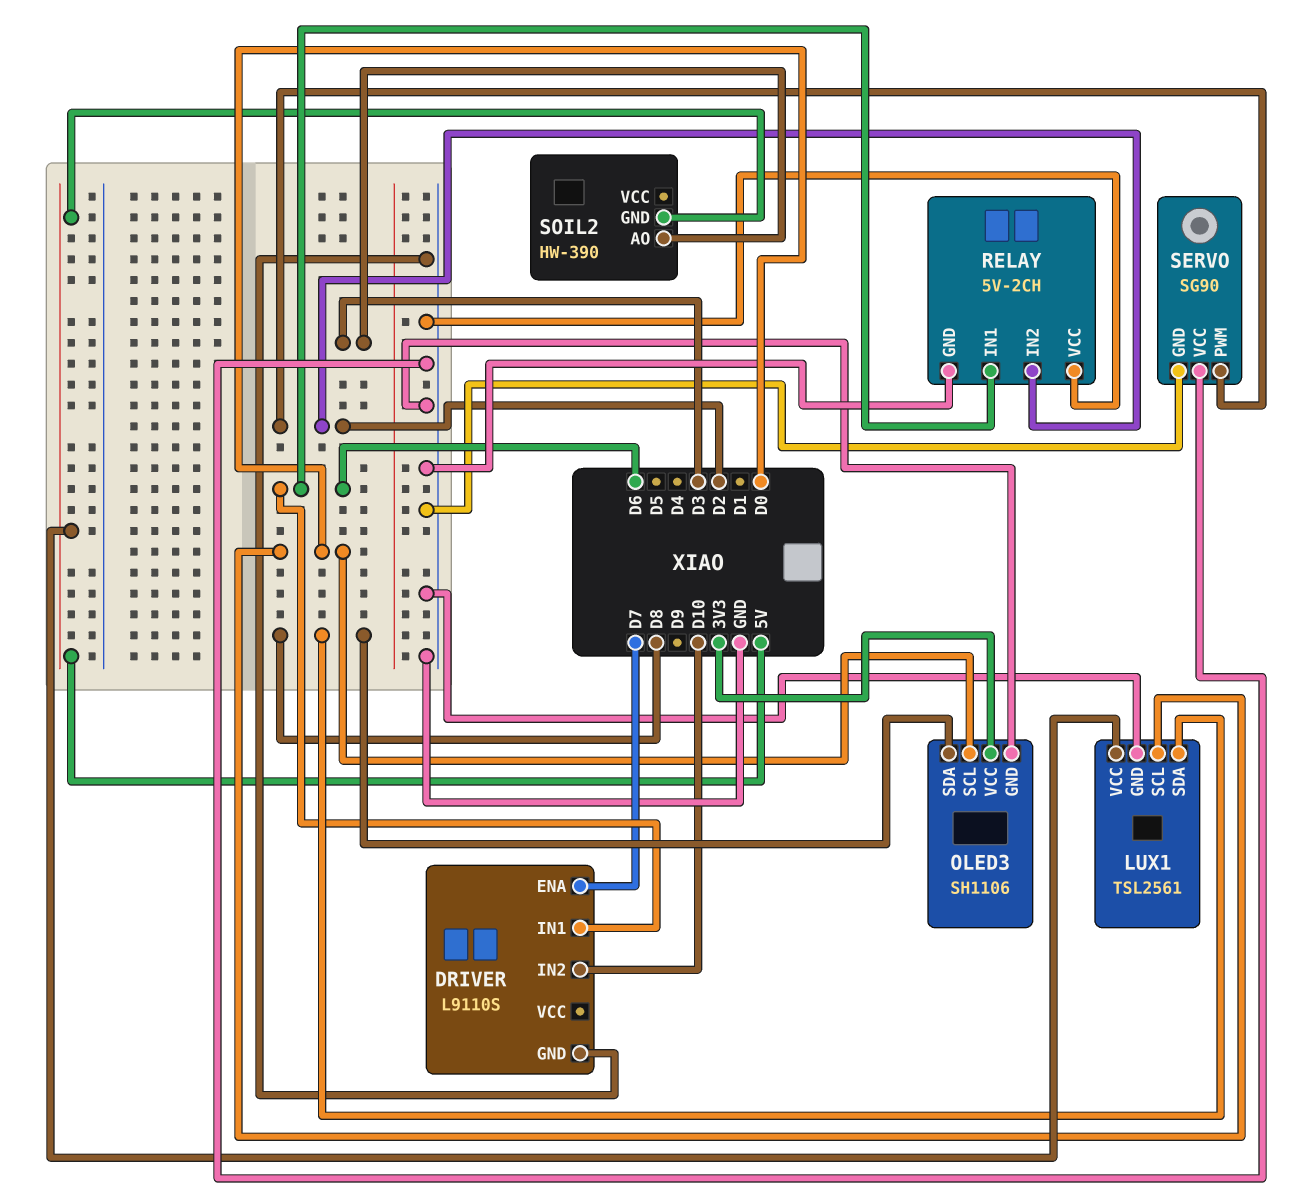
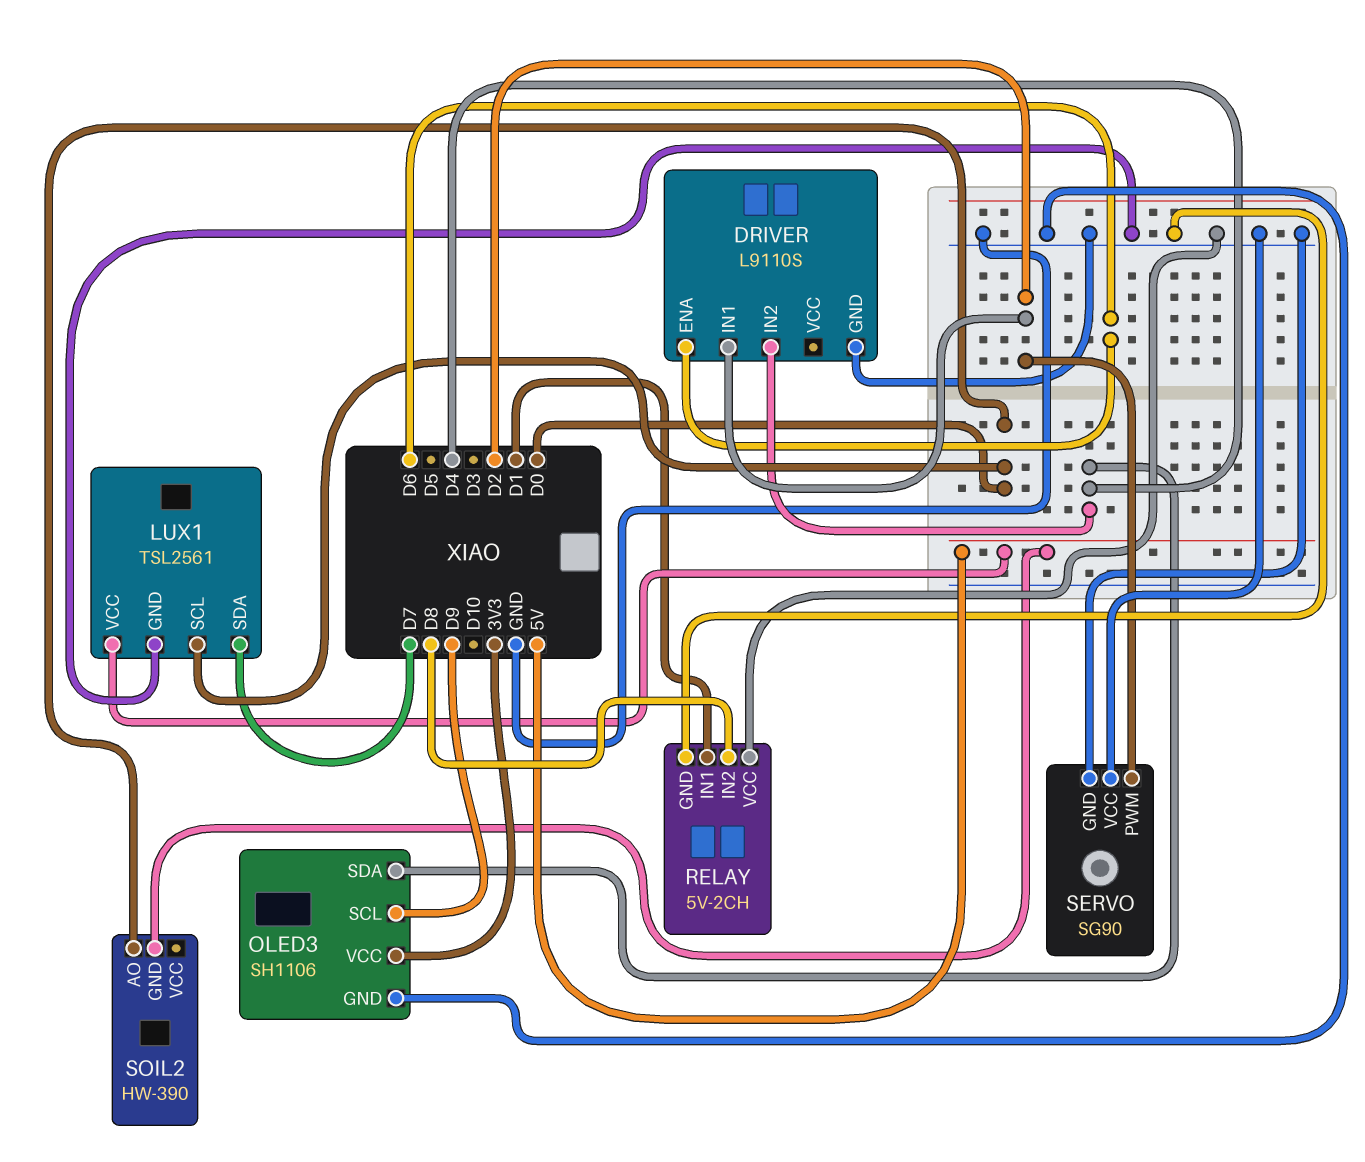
DRIVER pin ENA: D7 -> D6
DRIVER pin IN1: D6 -> D2
DRIVER pin IN2: D10 -> D4
LUX1 pin SDA: D8 -> D7
OLED3 pin SCL: D0 -> D9
OLED3 pin SDA: D8 -> D4
RELAY pin IN1: D6 -> D1
RELAY pin IN2: D2 -> D8
SOIL2 pin AO: D3 -> D0

